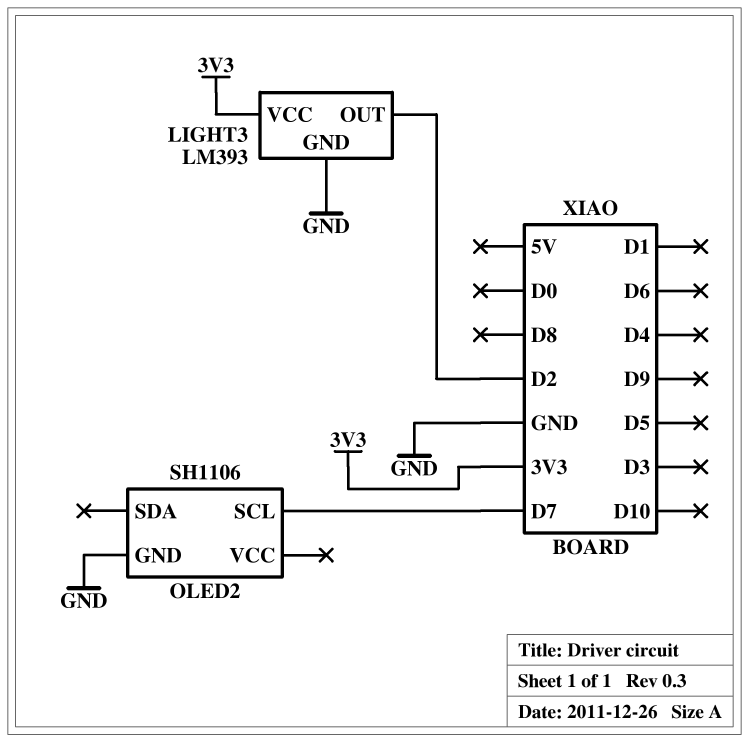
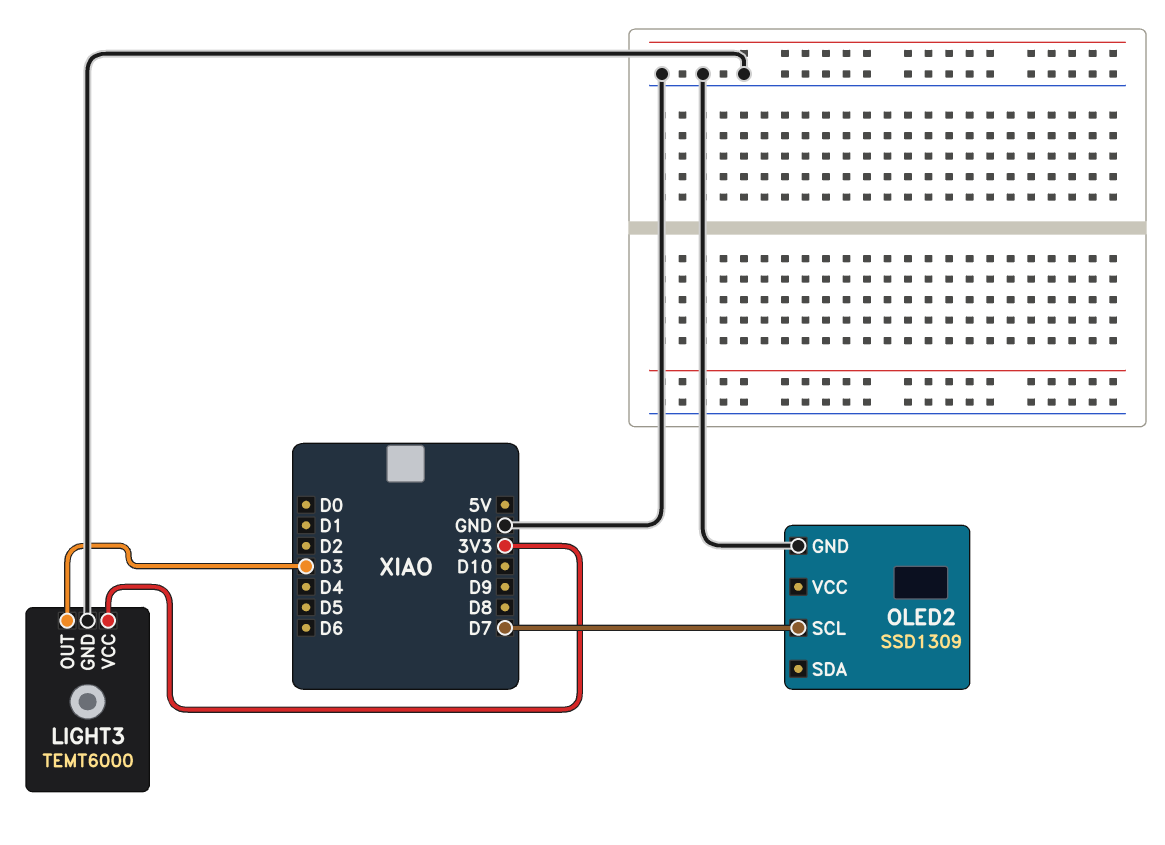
LIGHT3: LM393 -> TEMT6000
LIGHT3 pin OUT: D2 -> D3
OLED2: SH1106 -> SSD1309

